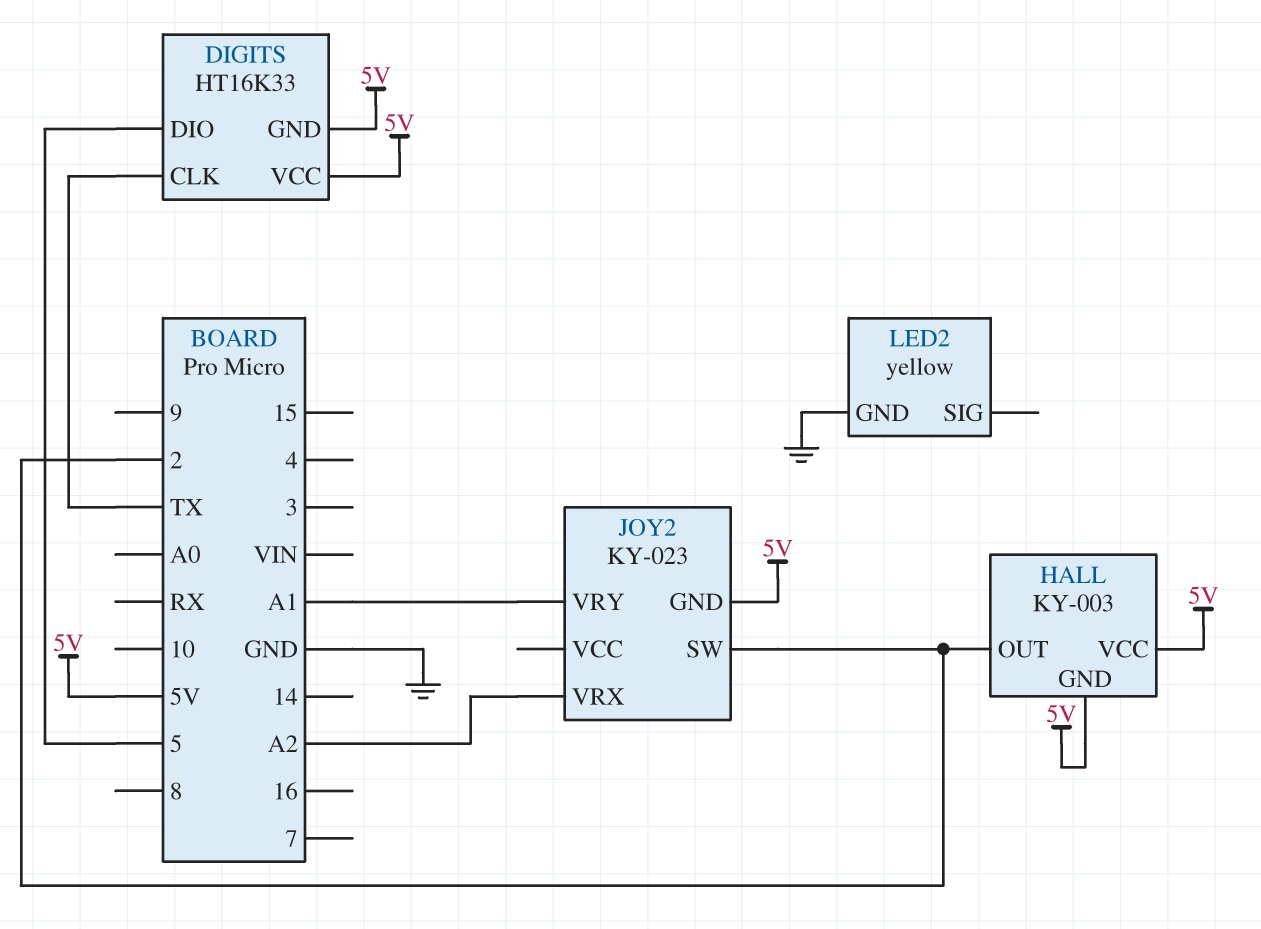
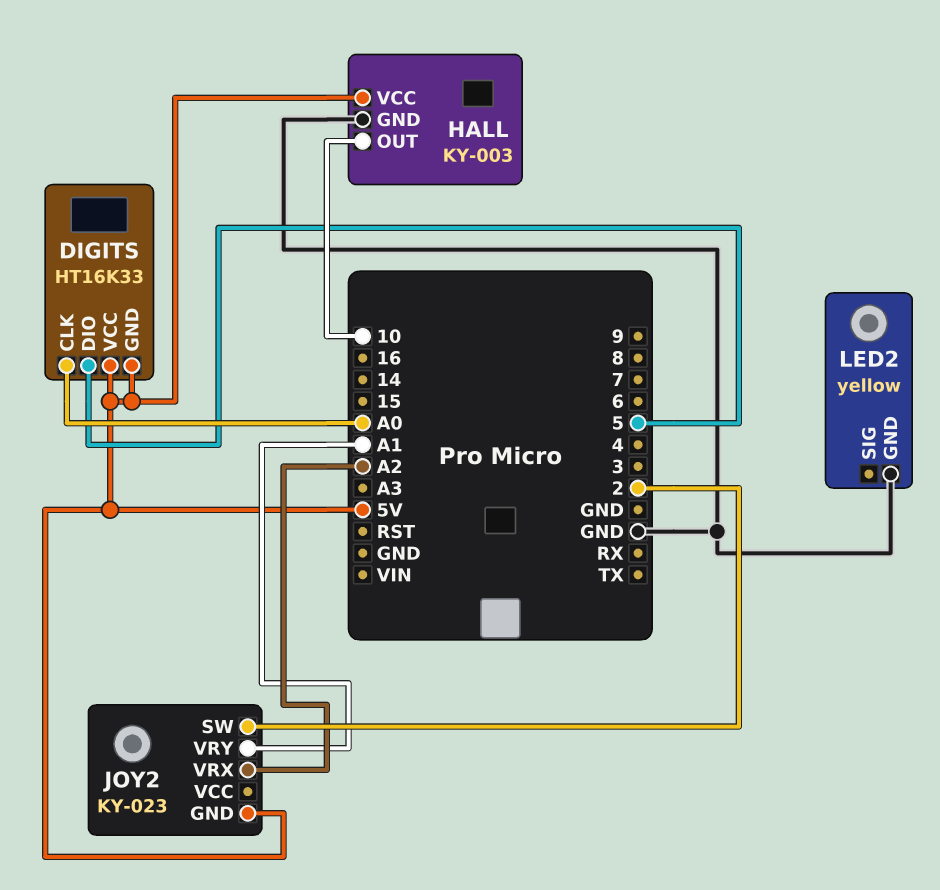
DIGITS pin CLK: TX -> A0
HALL pin GND: 5V -> GND
HALL pin OUT: 2 -> 10

